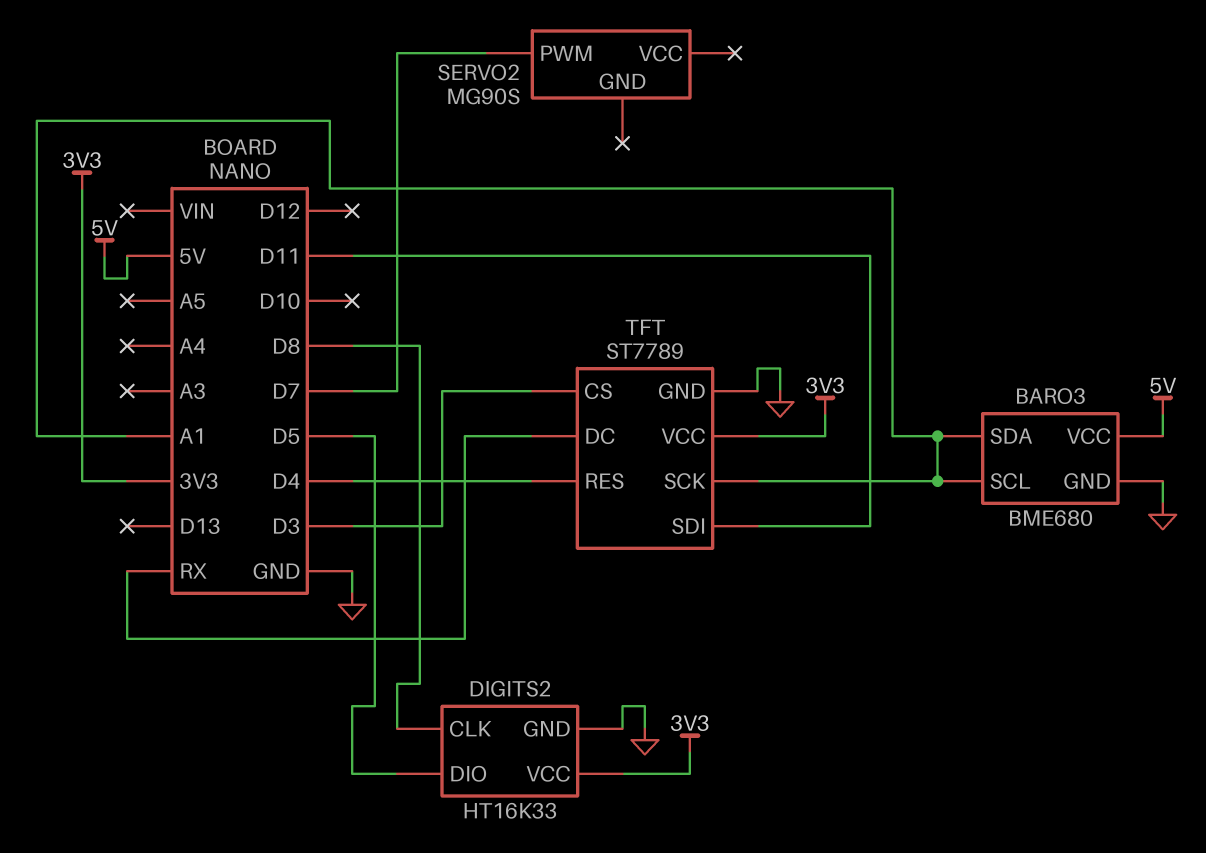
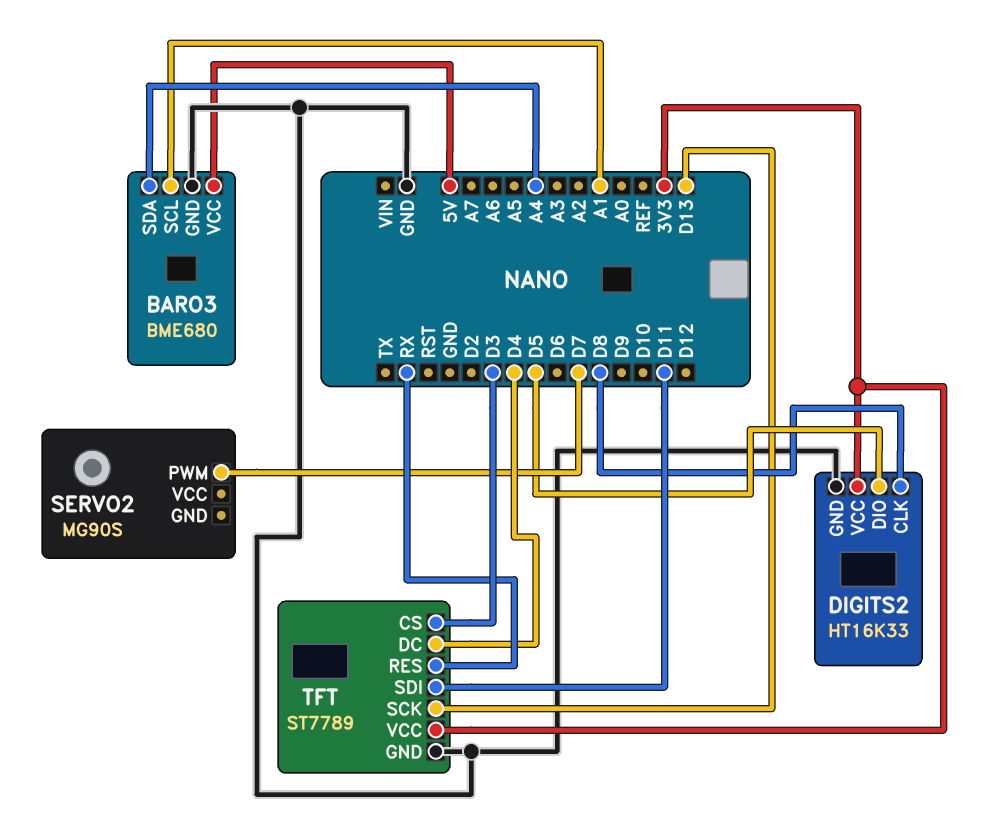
BARO3 pin SDA: A1 -> A4
TFT pin DC: RX -> D4
TFT pin RES: D4 -> RX
TFT pin SCK: A1 -> D13

